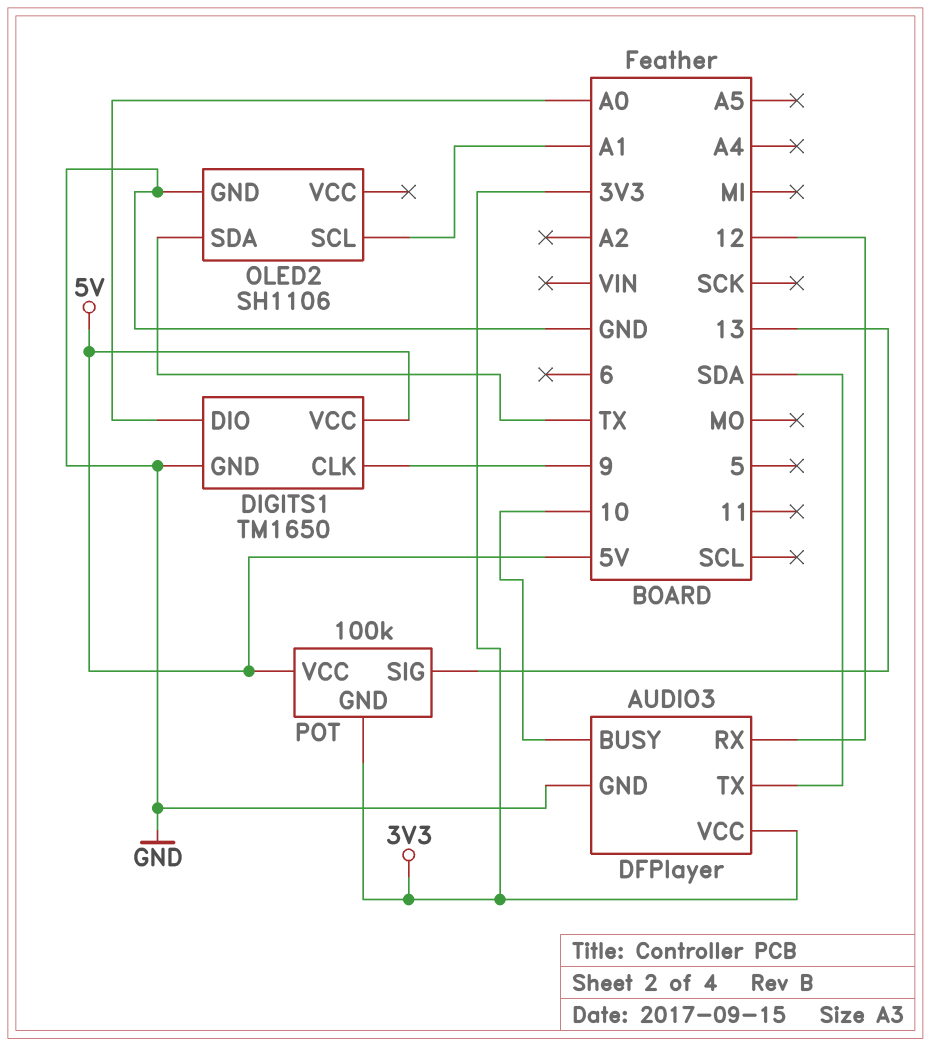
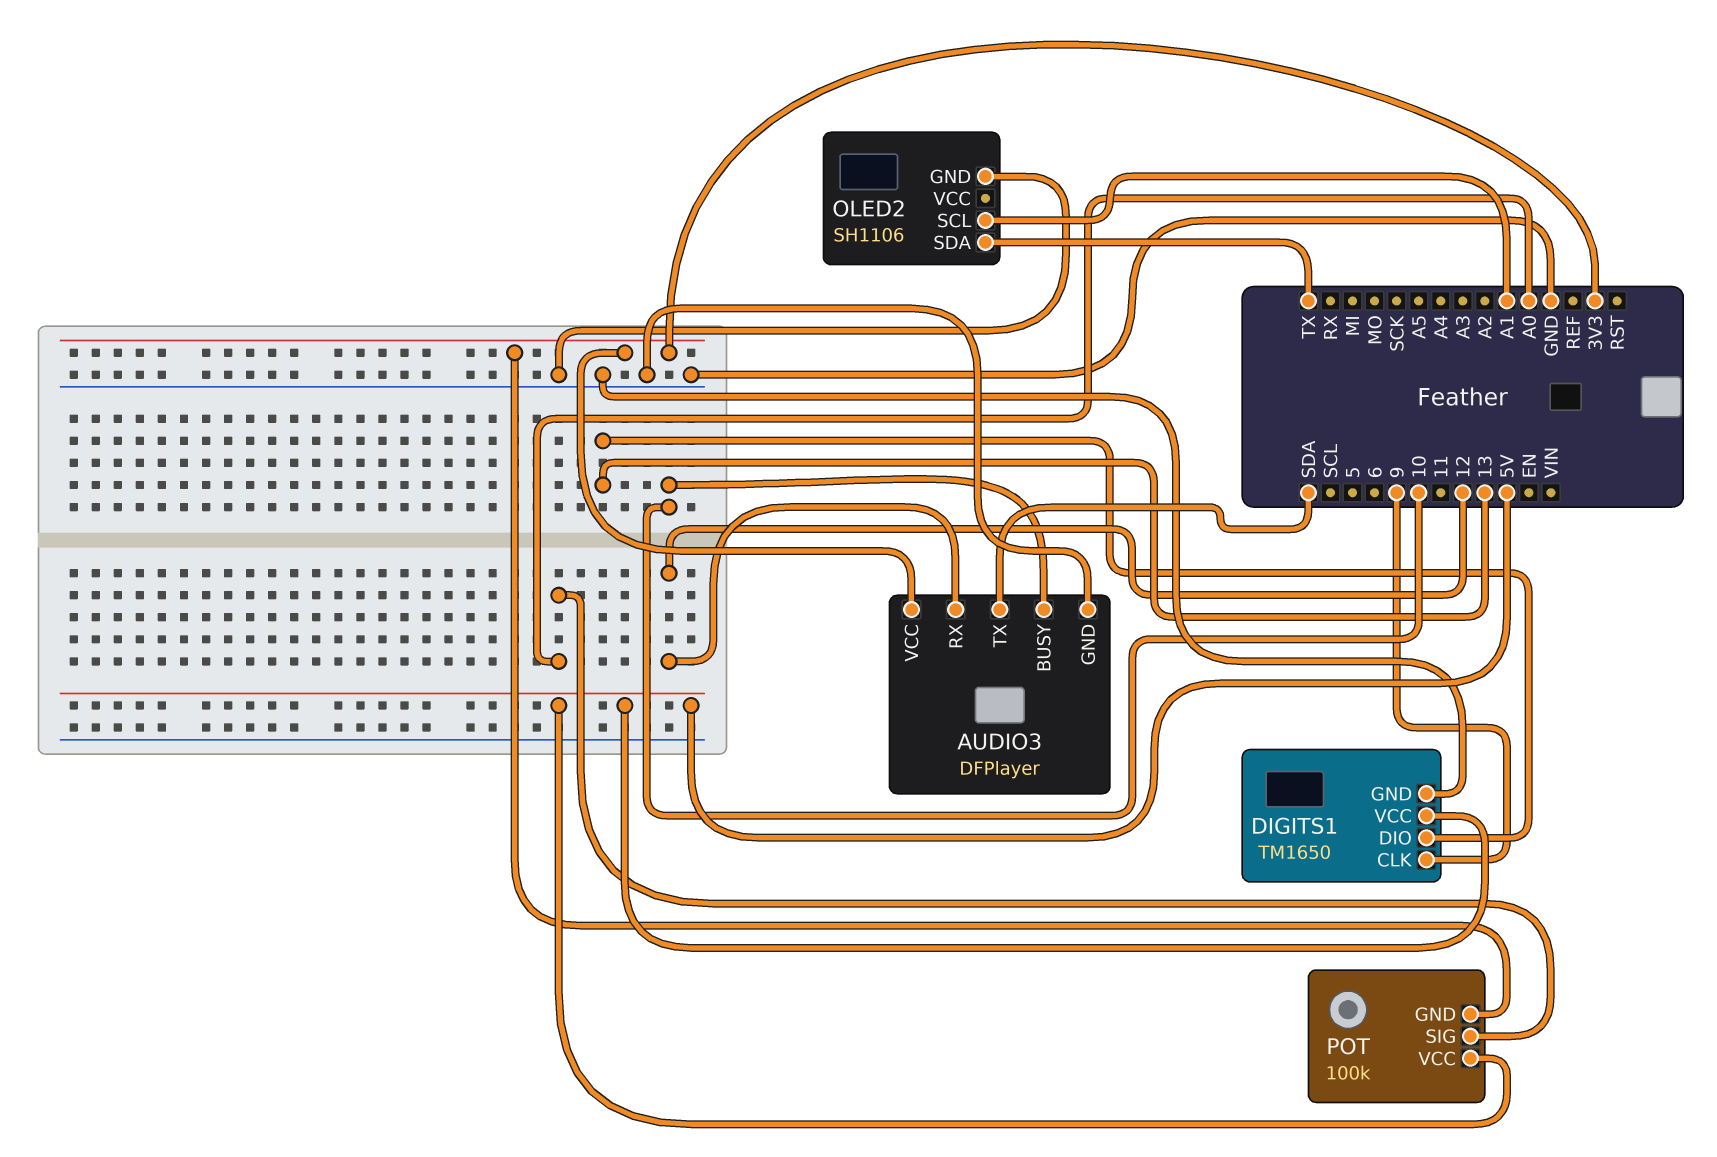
DIGITS1 pin DIO: A0 -> 13
POT pin SIG: 13 -> A0

